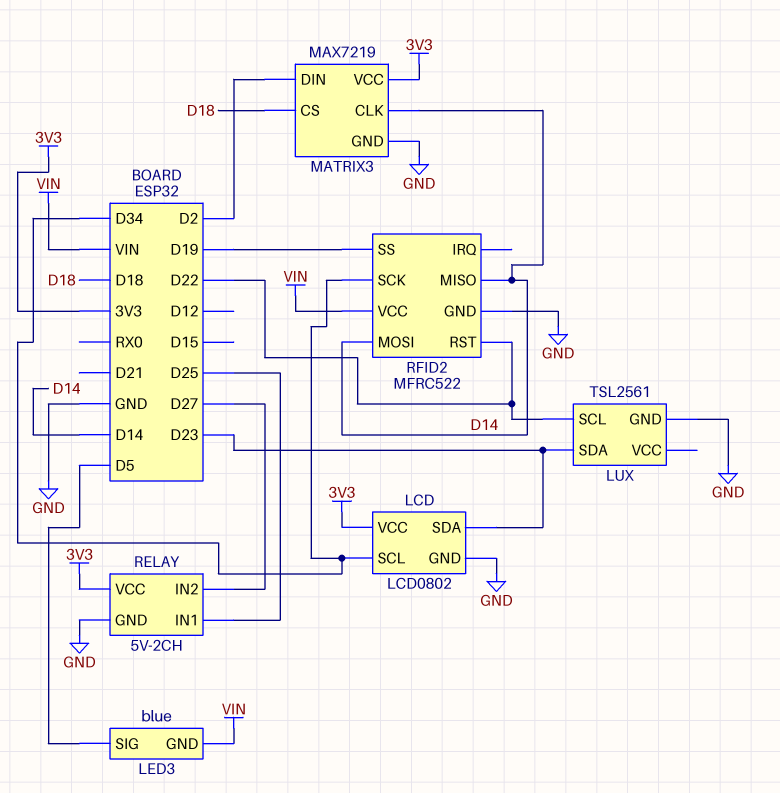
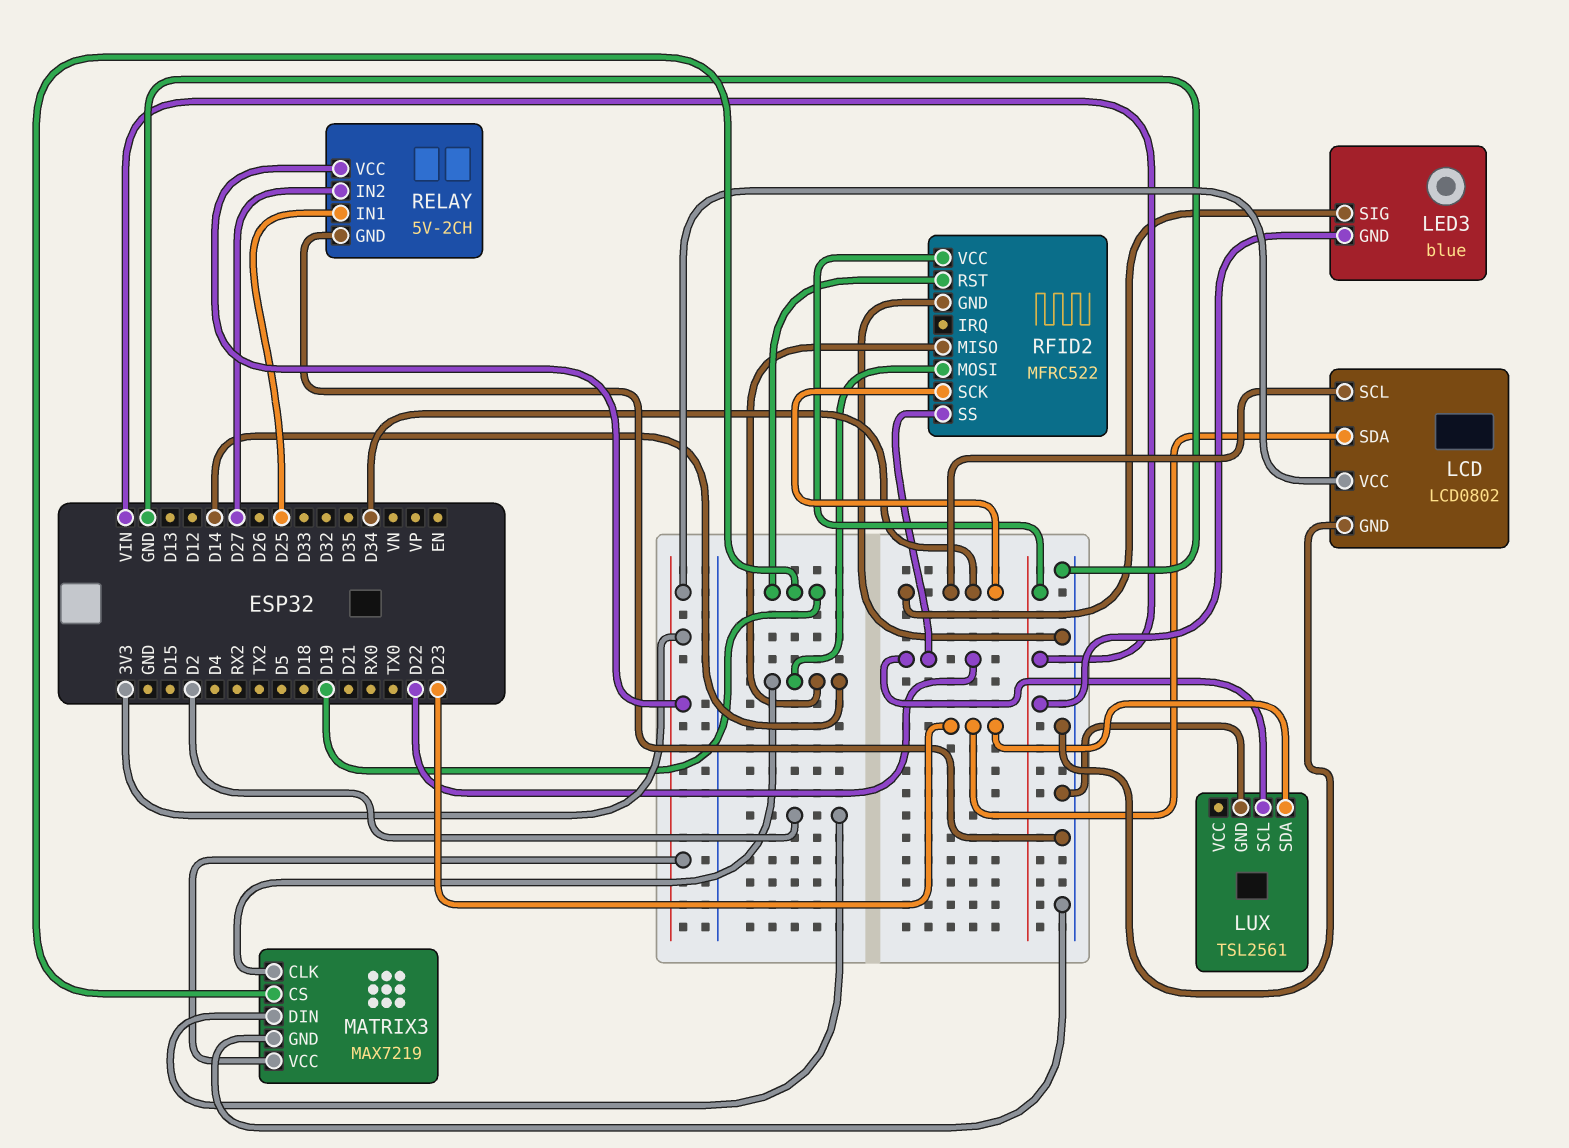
LED3 pin SIG: D5 -> D34
MATRIX3 pin CS: D18 -> D19
RFID2 pin RST: D22 -> D19
RFID2 pin SS: D19 -> D22

